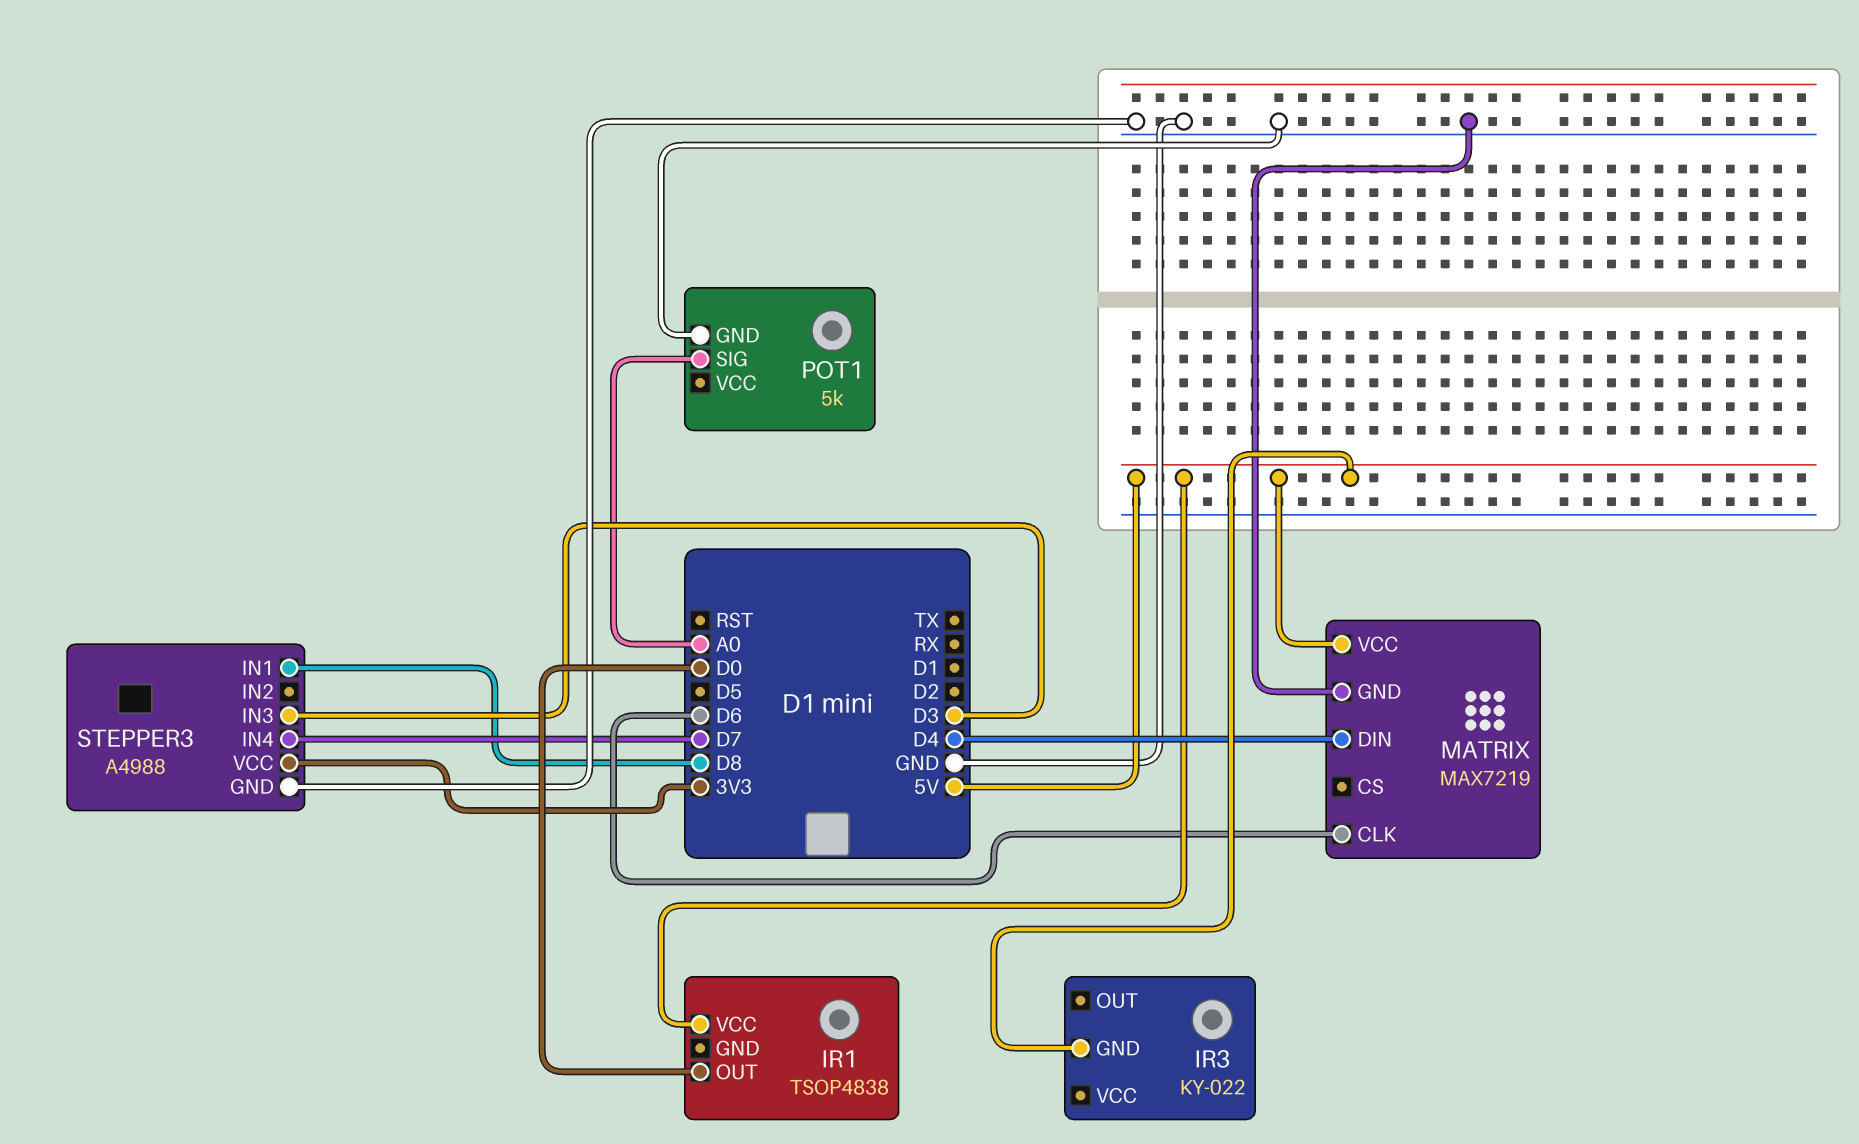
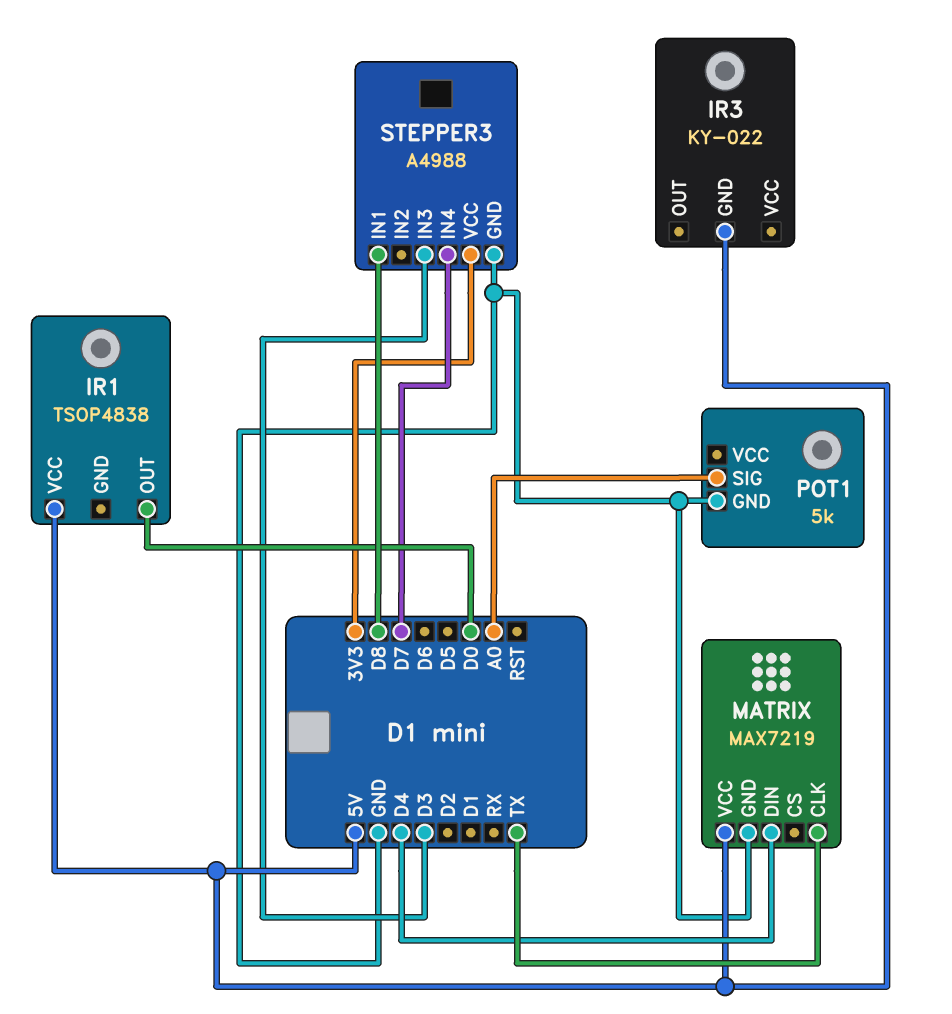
MATRIX pin CLK: D6 -> TX

